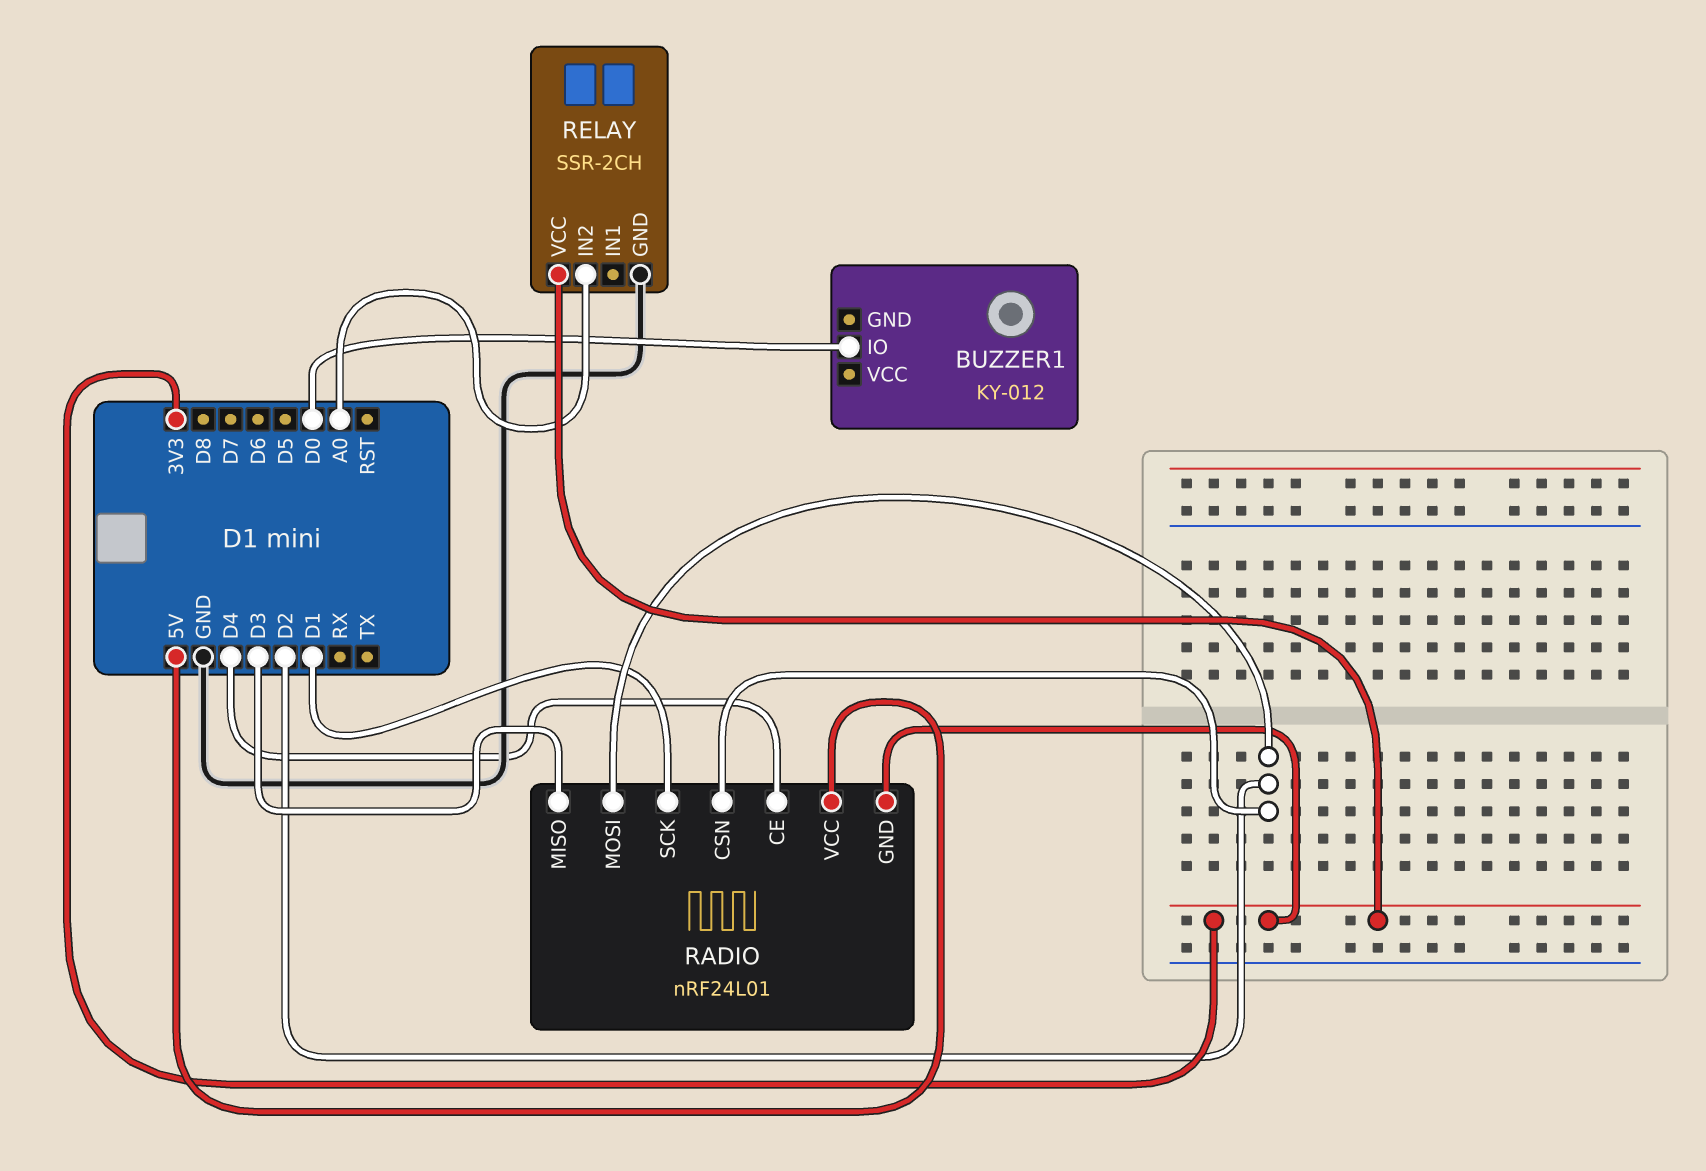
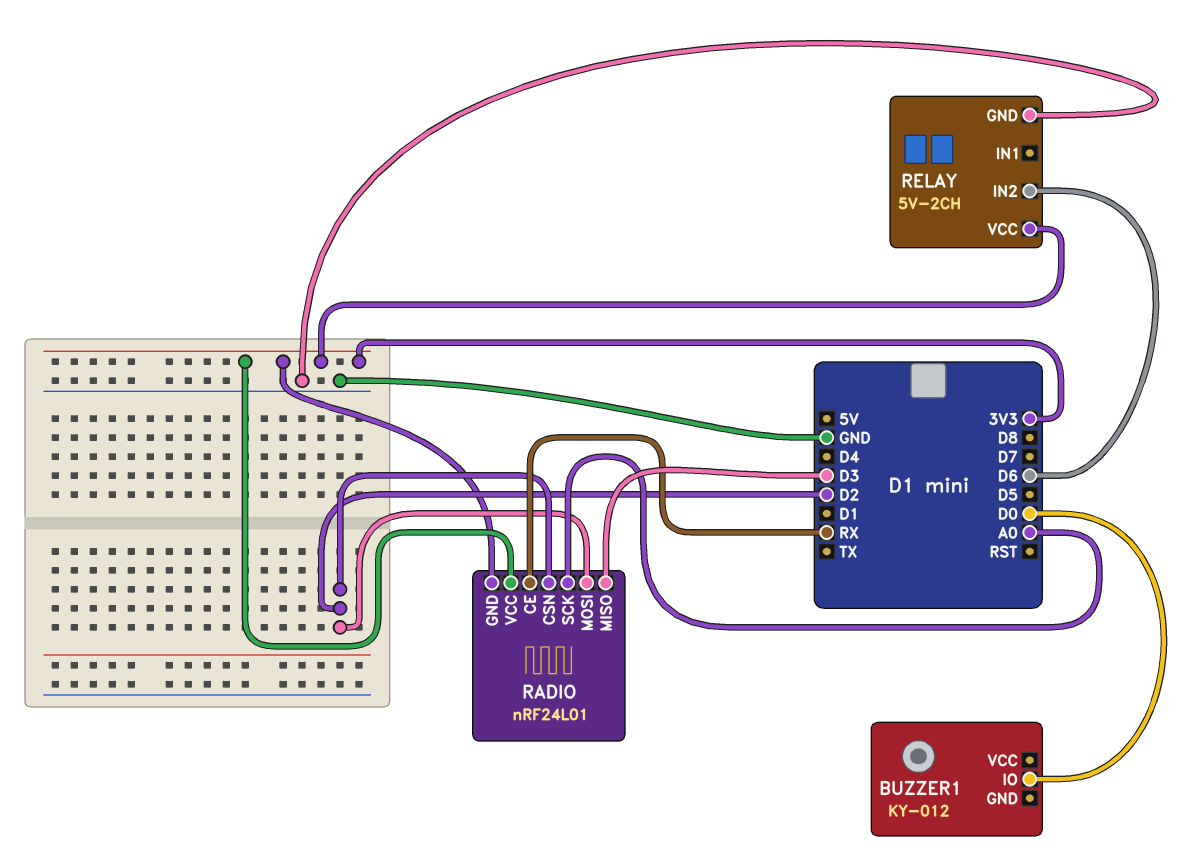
RADIO pin CE: D4 -> RX
RADIO pin SCK: D1 -> A0
RADIO pin VCC: 5V -> 3V3
RELAY: SSR-2CH -> 5V-2CH
RELAY pin IN2: A0 -> D6

